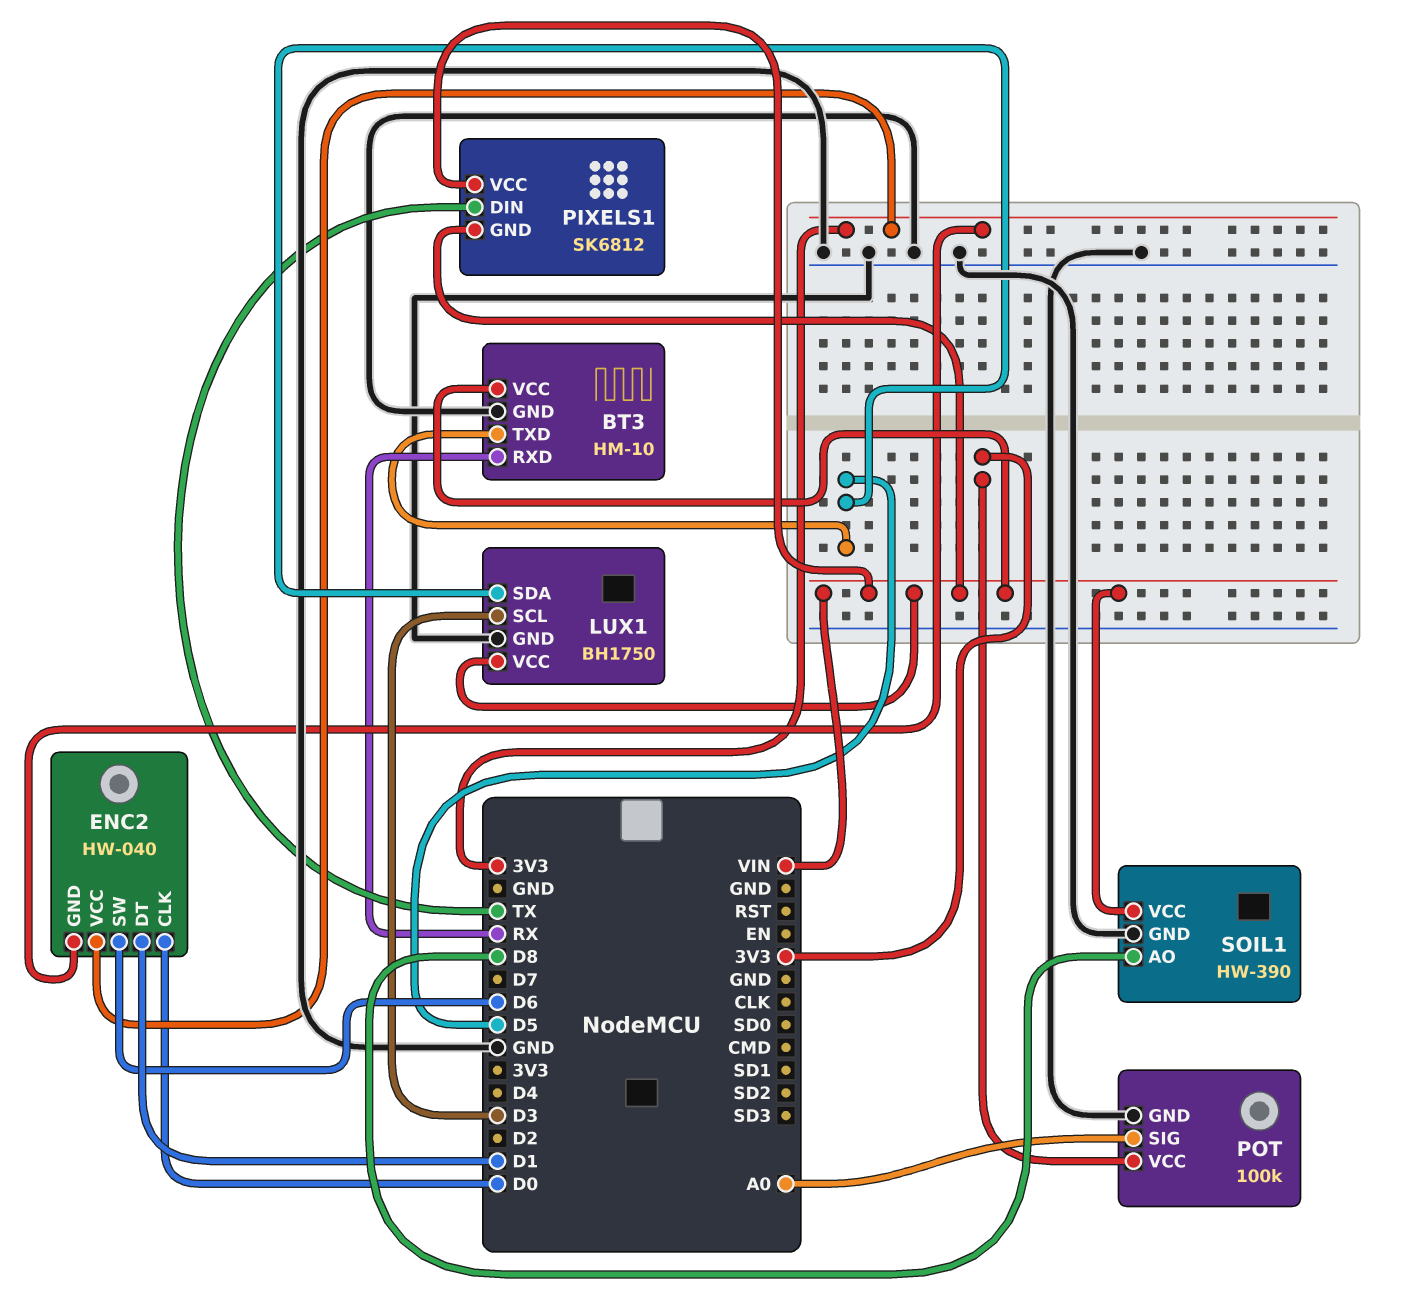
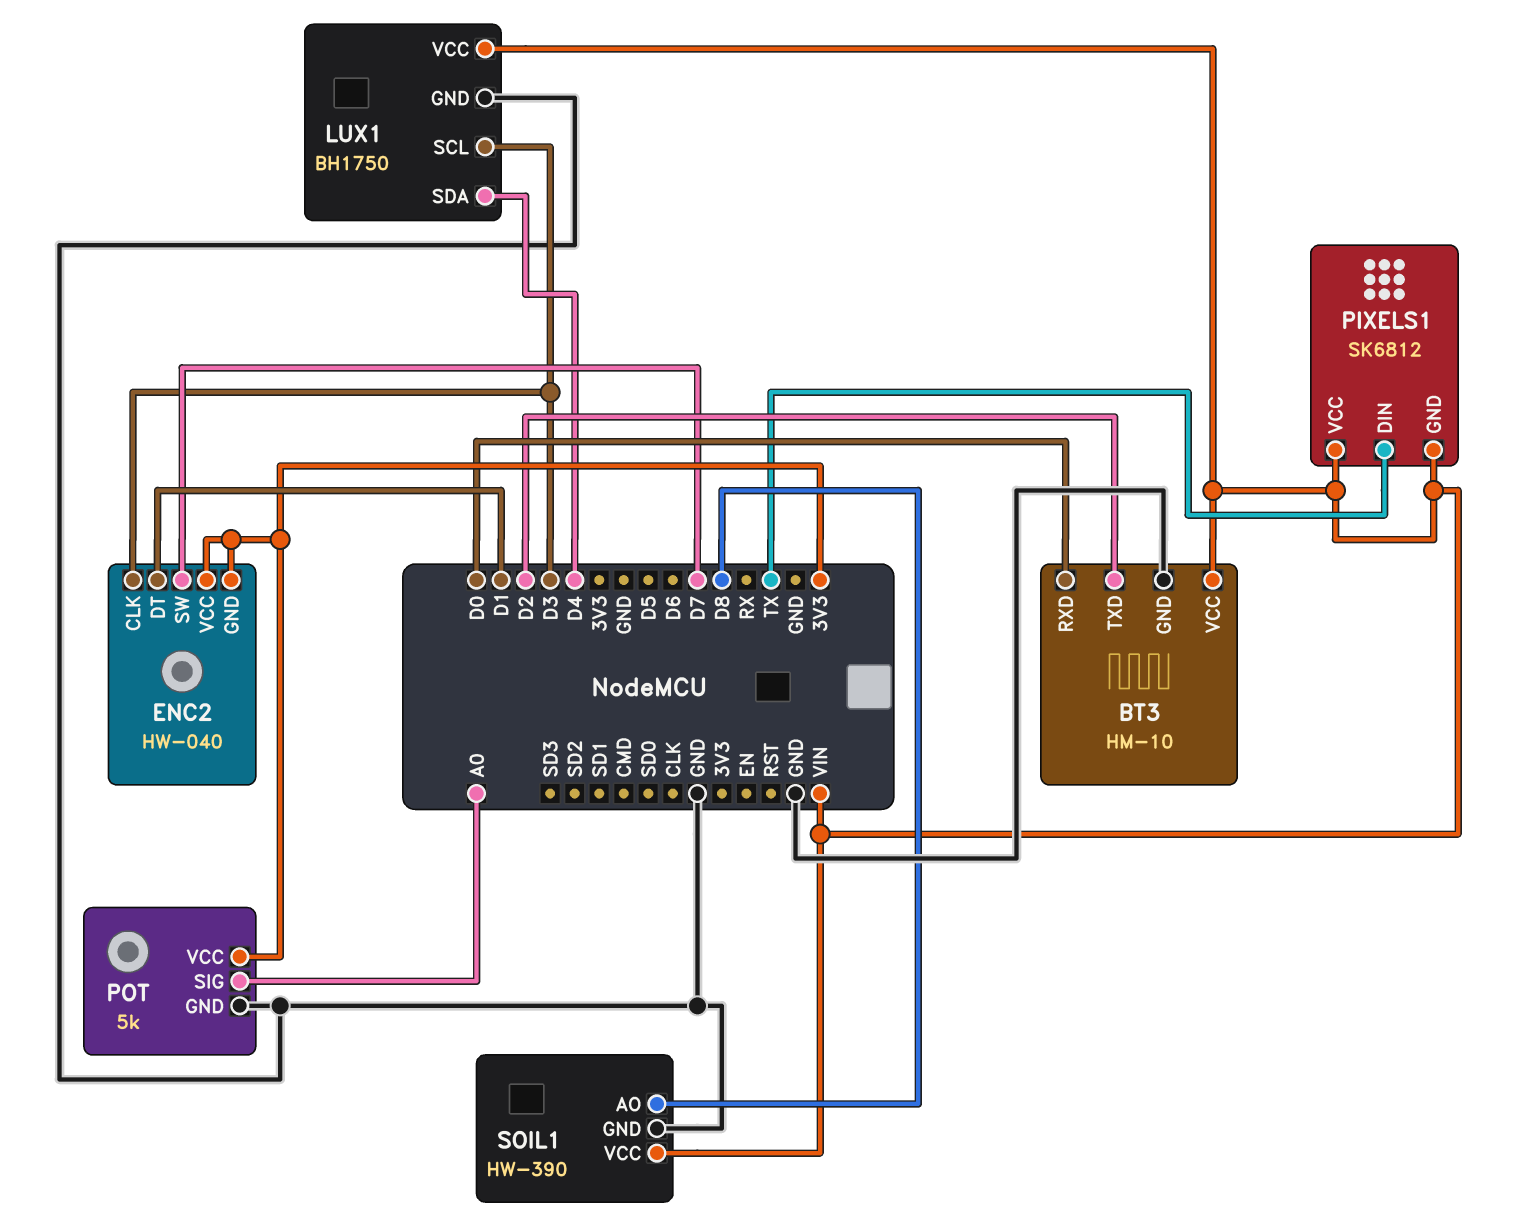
BT3 pin RXD: RX -> D0
BT3 pin TXD: D5 -> D2
ENC2 pin CLK: D0 -> D3
ENC2 pin SW: D6 -> D7
LUX1 pin SDA: D5 -> D4
POT: 100k -> 5k

